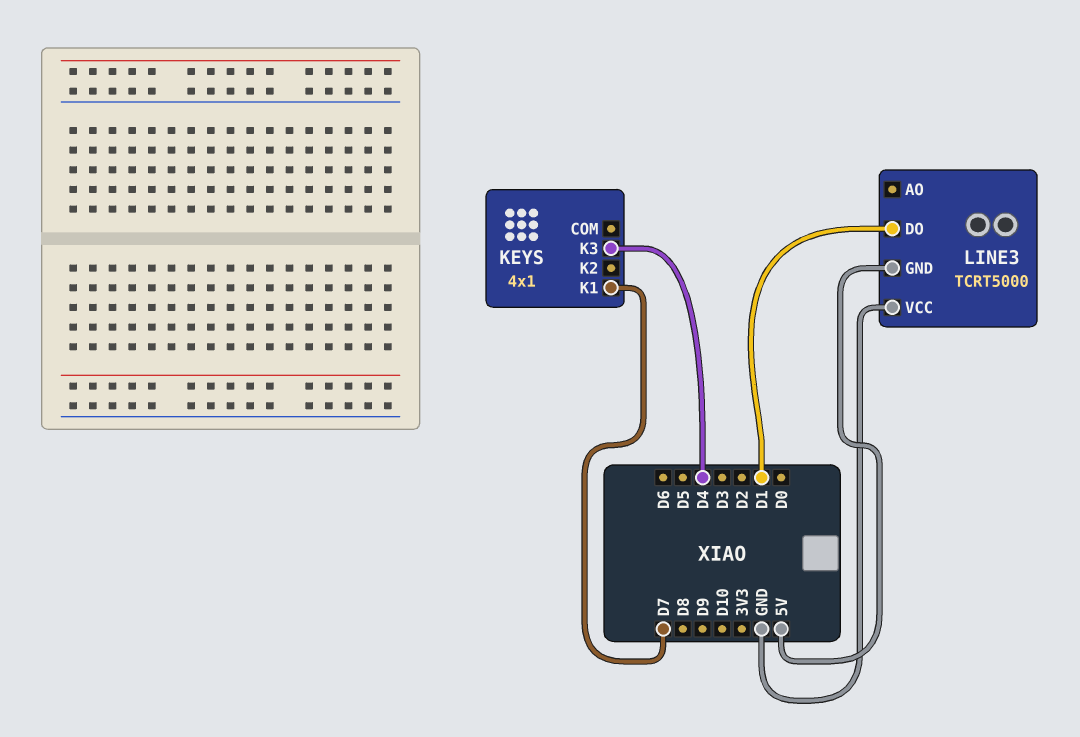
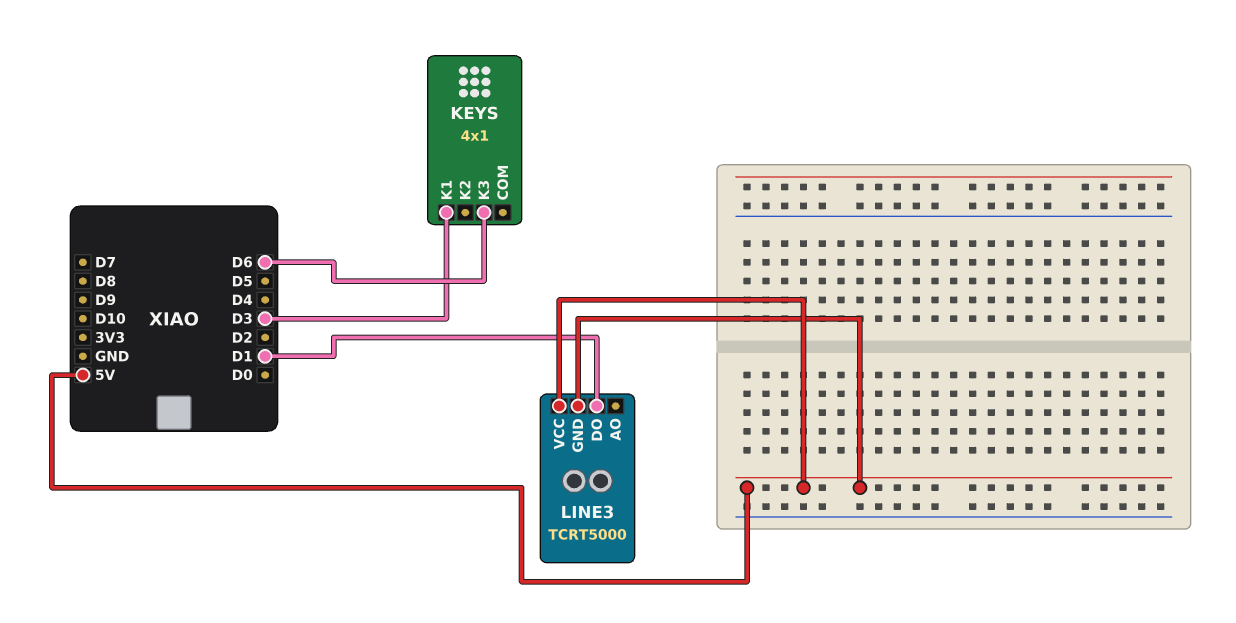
KEYS pin K1: D7 -> D3
KEYS pin K3: D4 -> D6
LINE3 pin VCC: GND -> 5V

